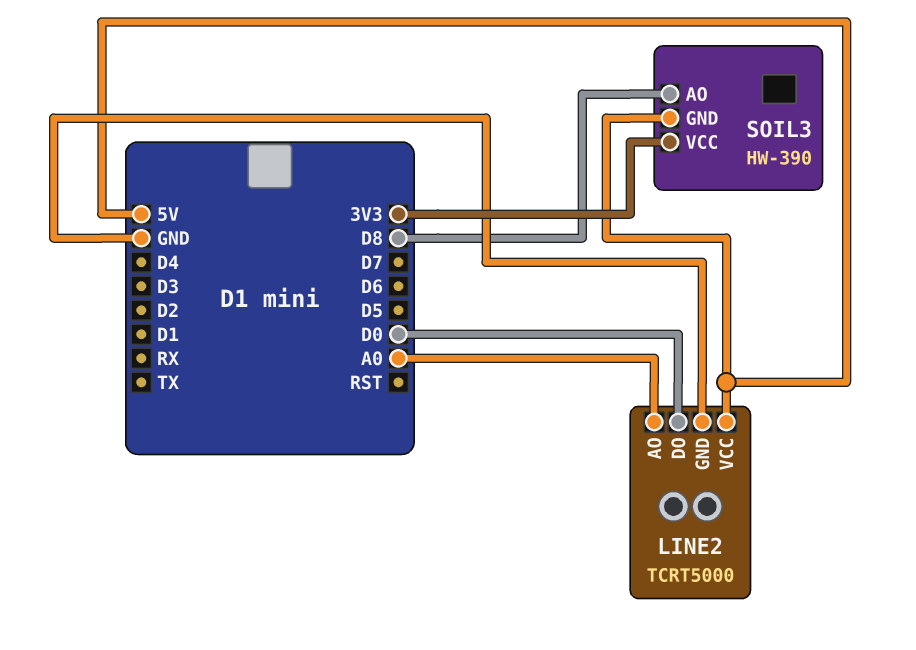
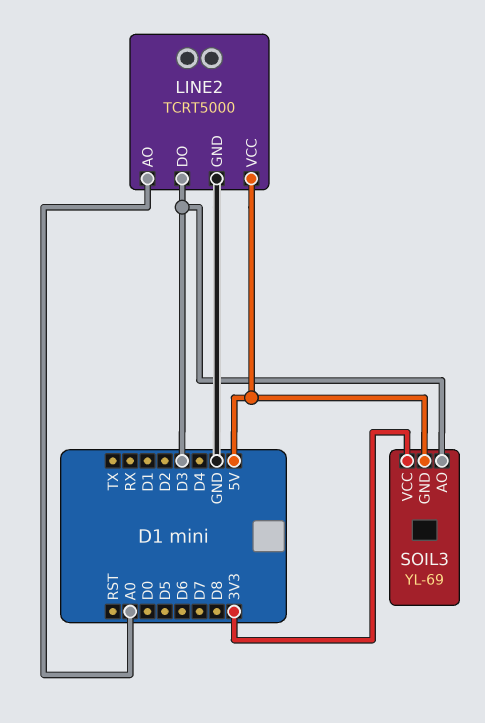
LINE2 pin DO: D0 -> D3
SOIL3: HW-390 -> YL-69
SOIL3 pin AO: D8 -> D3

